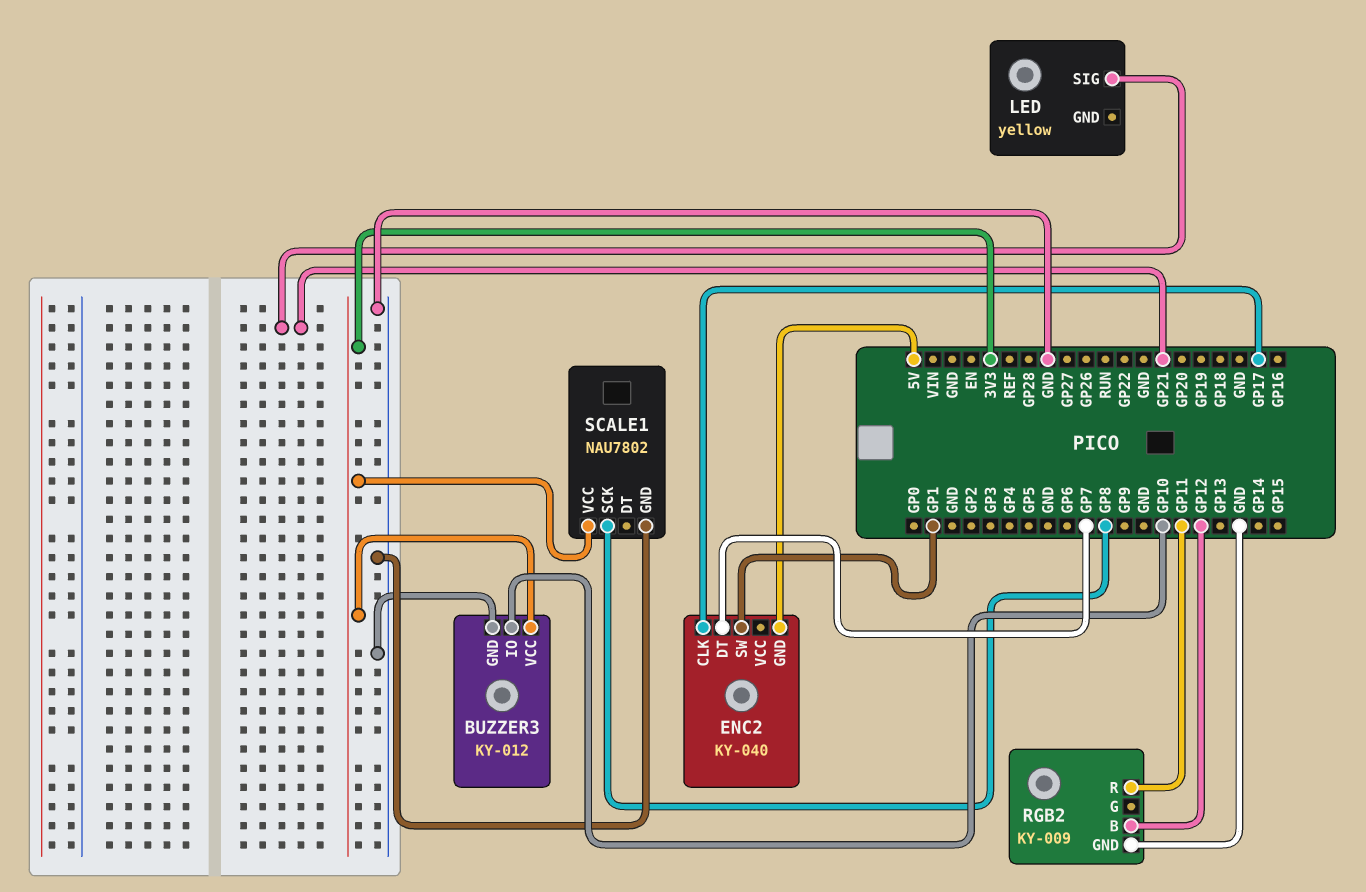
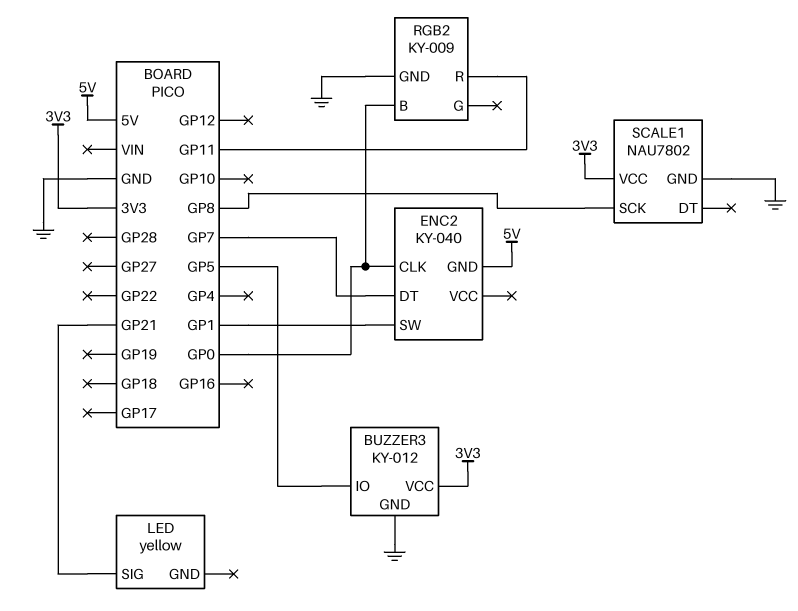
BUZZER3 pin IO: GP10 -> GP5
ENC2 pin CLK: GP17 -> GP0
RGB2 pin B: GP12 -> GP0

